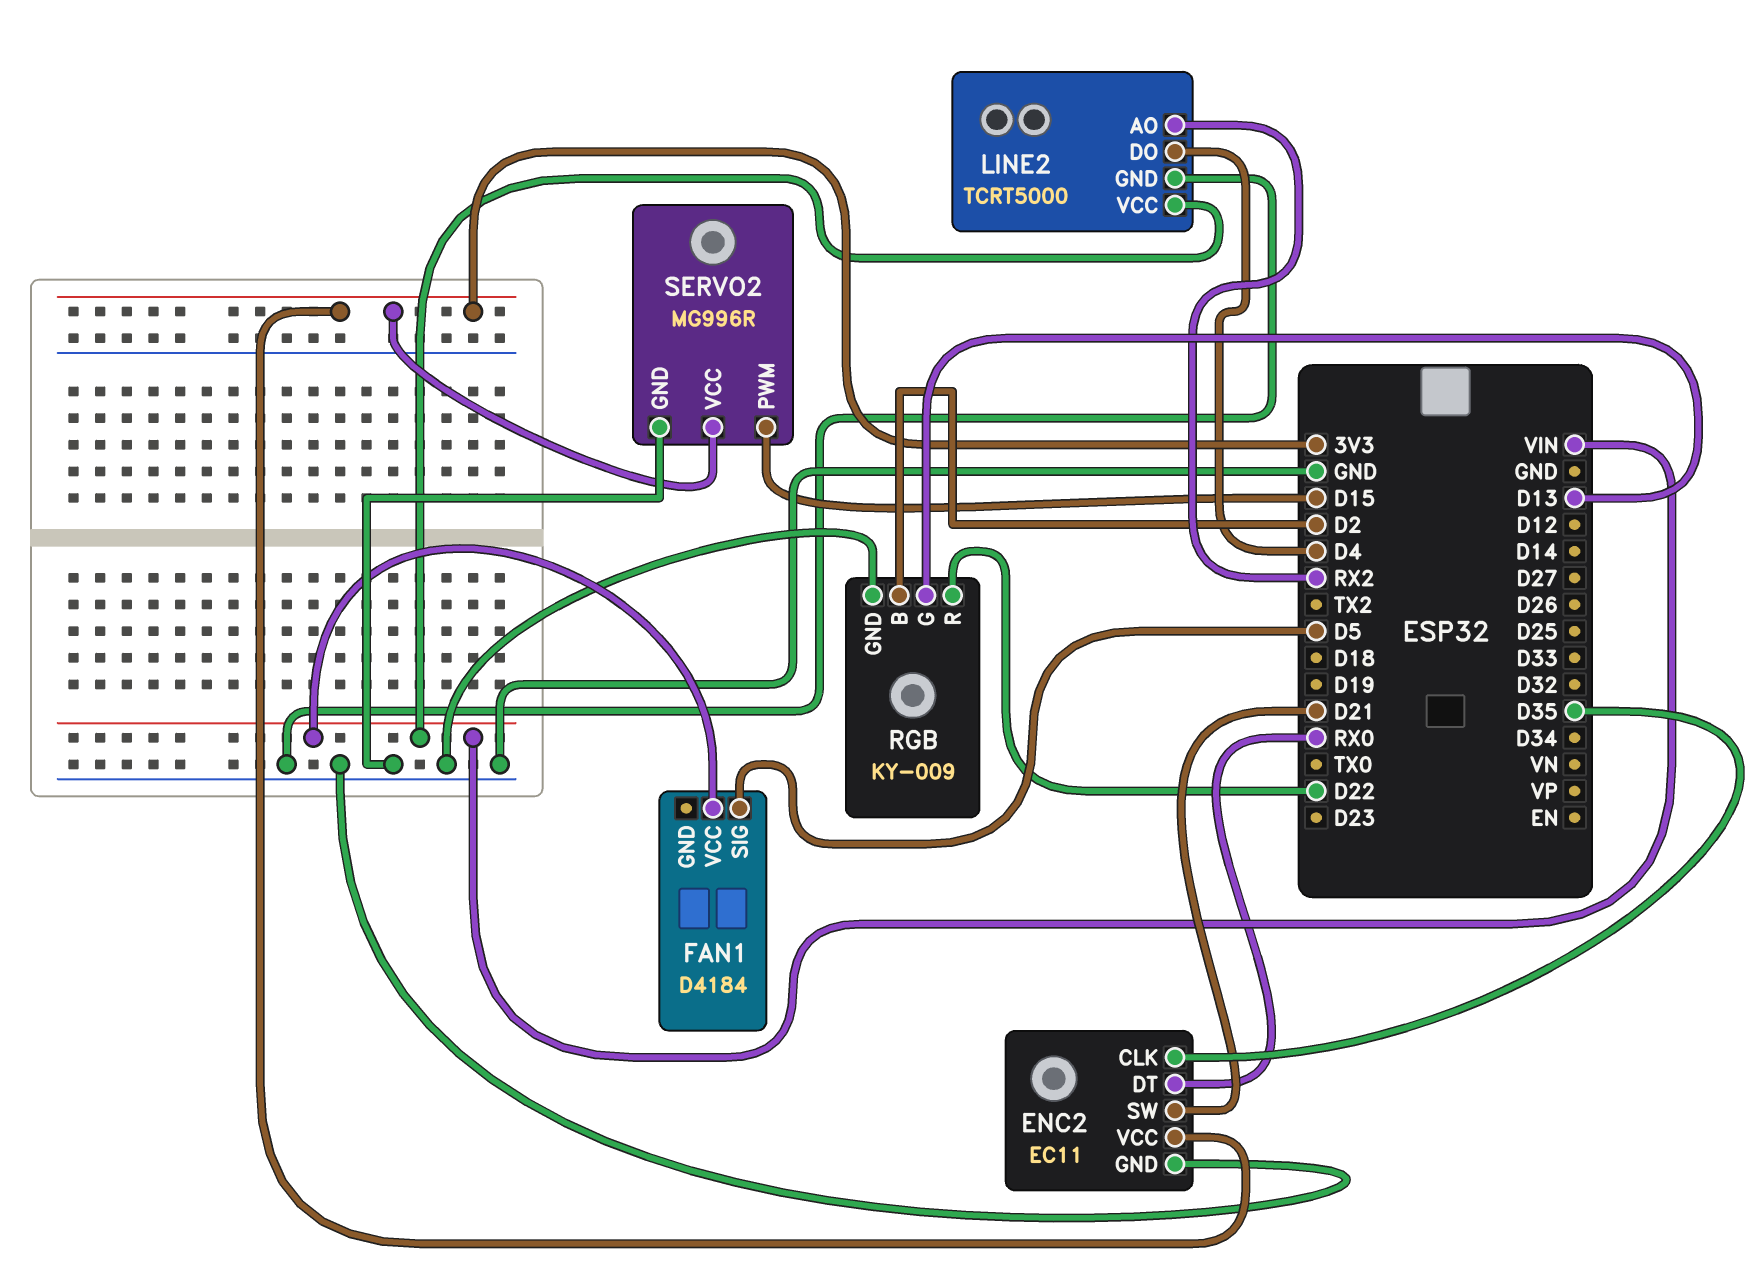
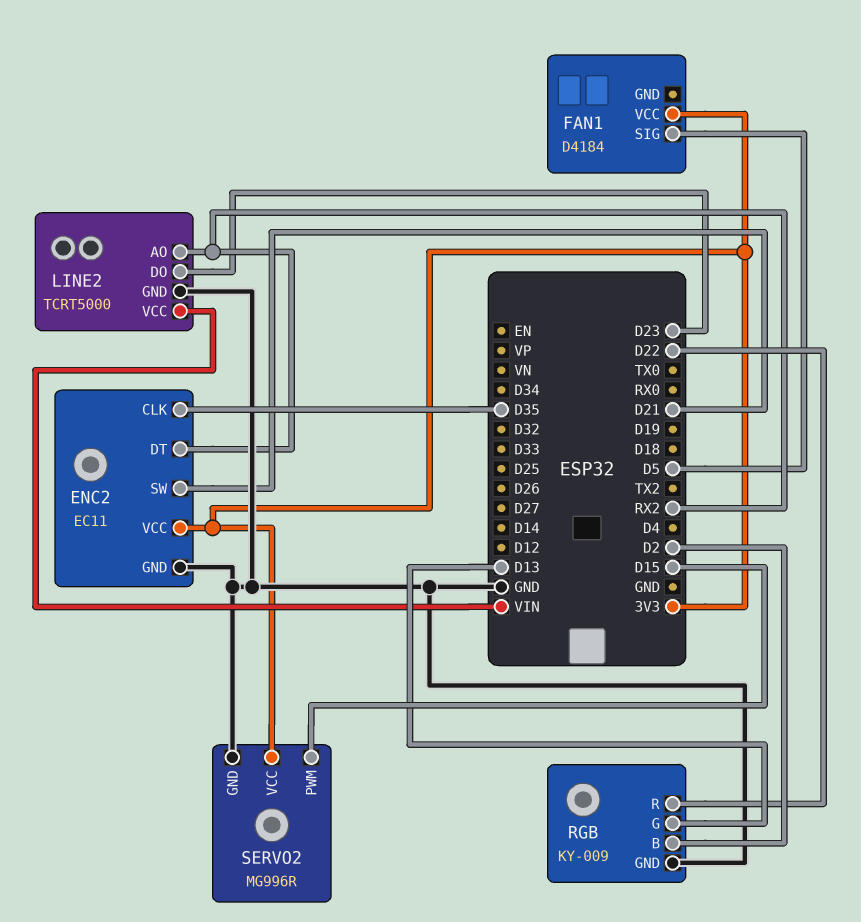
ENC2 pin DT: RX0 -> RX2
FAN1 pin VCC: VIN -> 3V3
LINE2 pin DO: D4 -> D23

